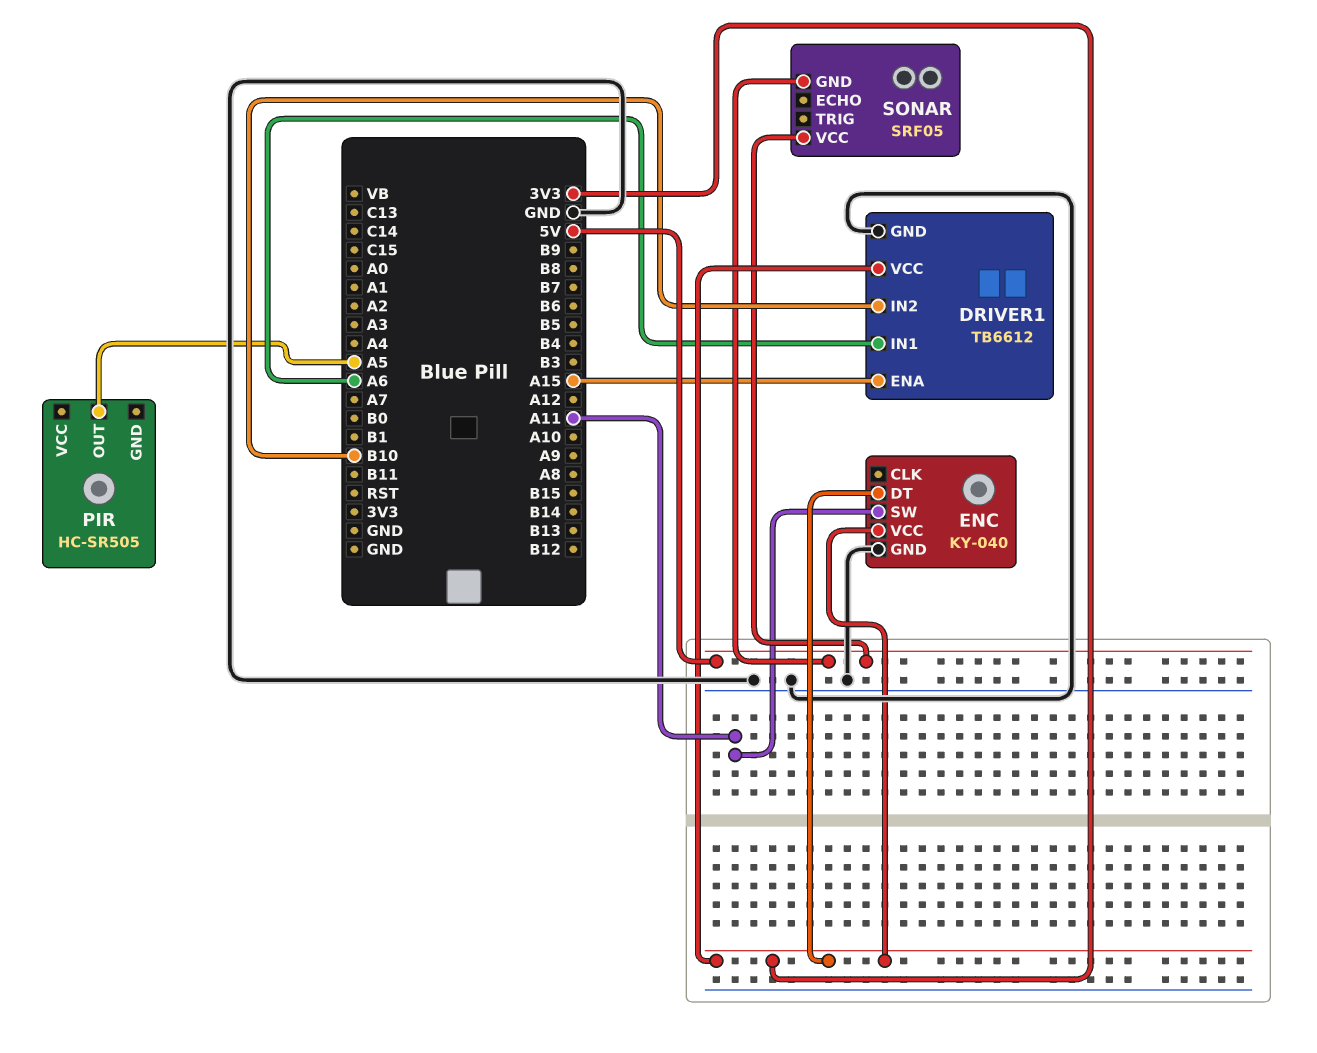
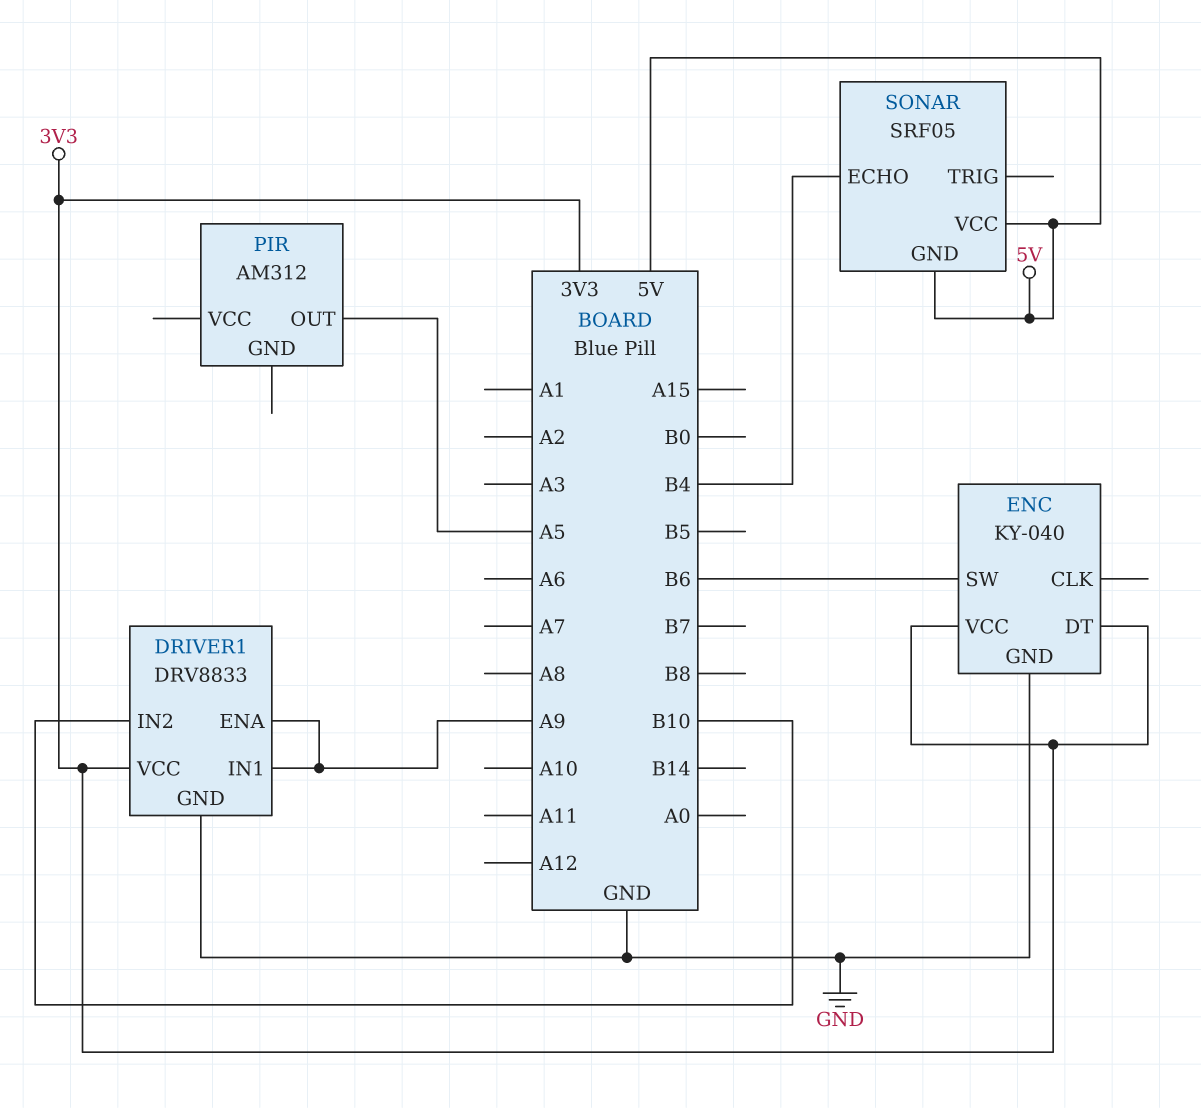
DRIVER1: TB6612 -> DRV8833
DRIVER1 pin ENA: A15 -> A9
DRIVER1 pin IN1: A6 -> A9
ENC pin SW: A11 -> B6
PIR: HC-SR505 -> AM312
SONAR pin ECHO: none -> B4

